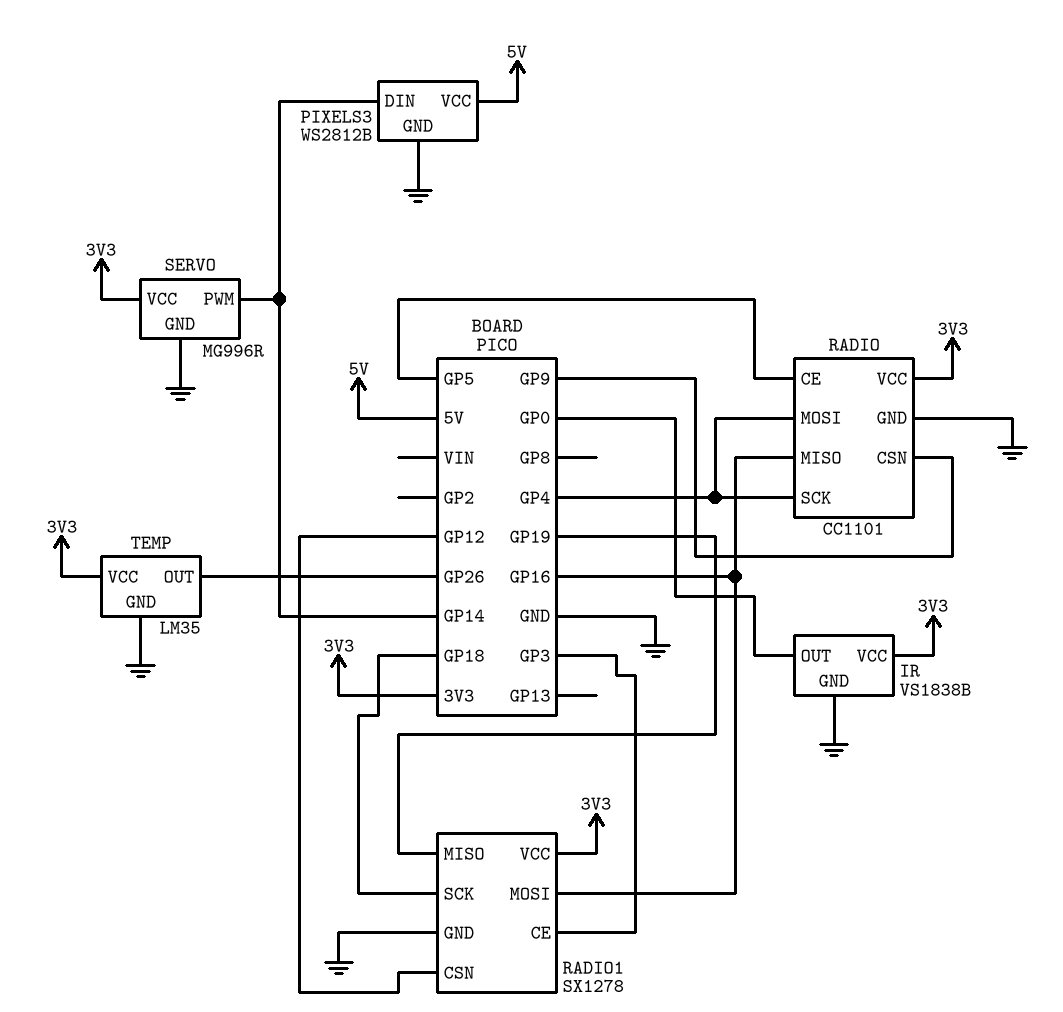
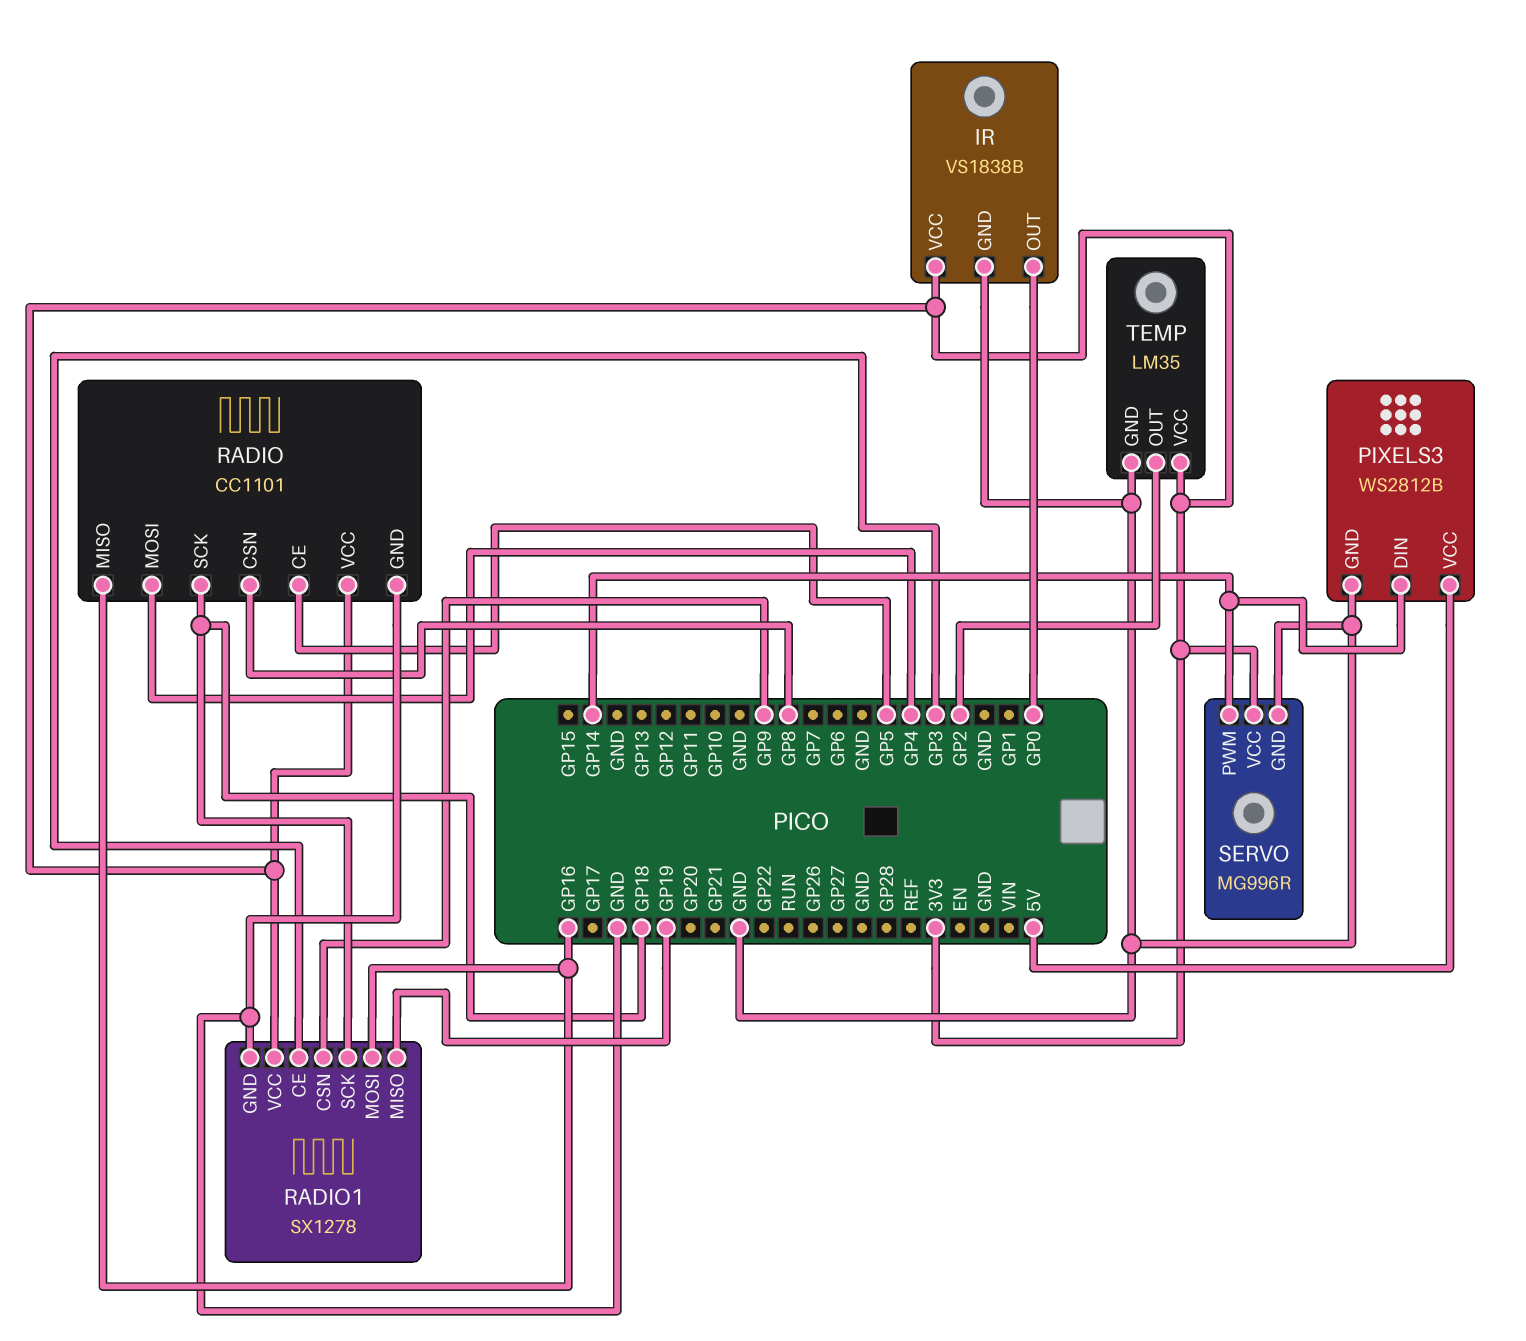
RADIO pin CSN: GP9 -> GP8
RADIO pin SCK: GP4 -> GP18
RADIO1 pin CSN: GP12 -> GP9
TEMP pin OUT: GP26 -> GP2

